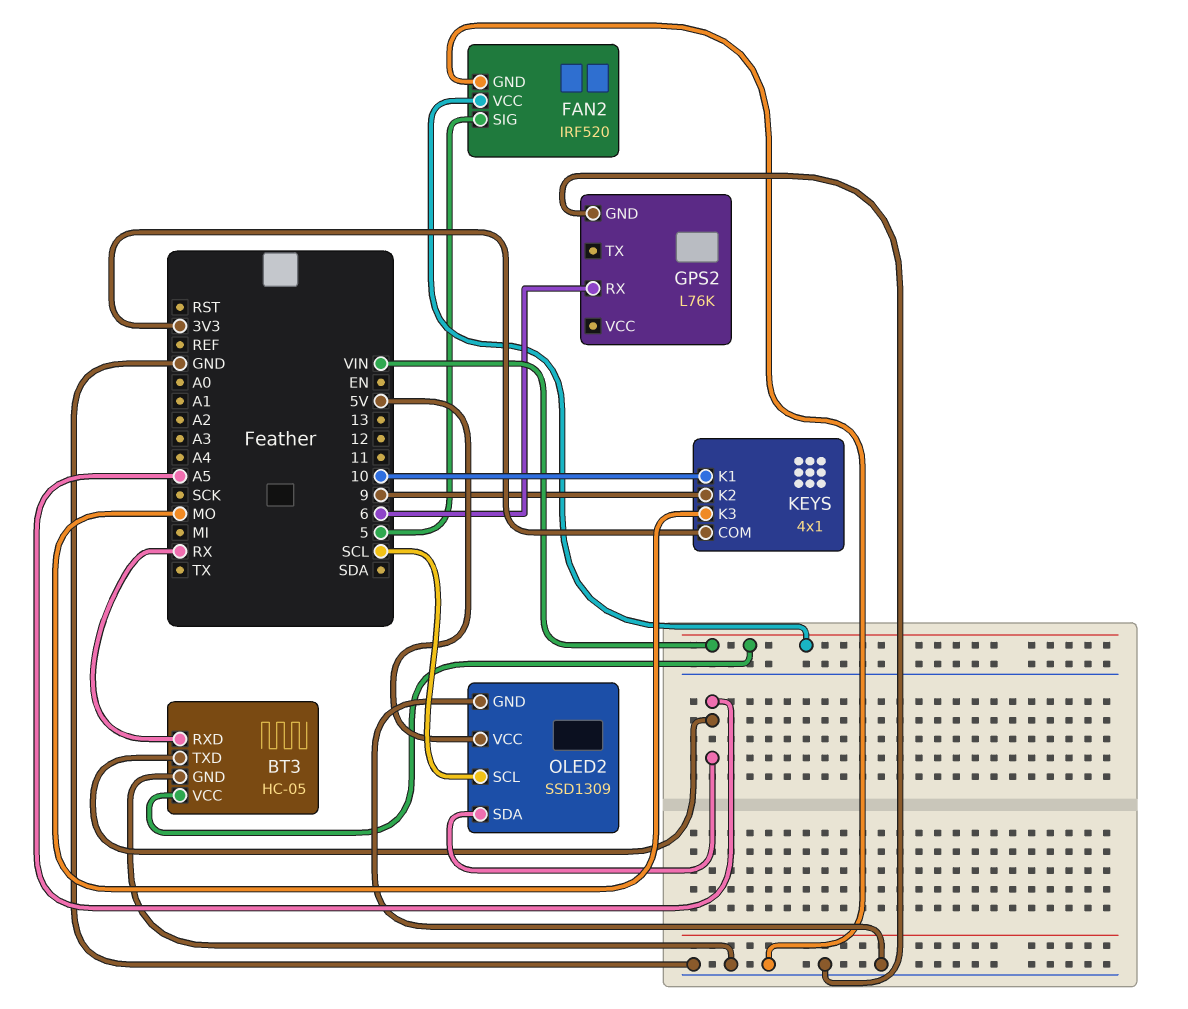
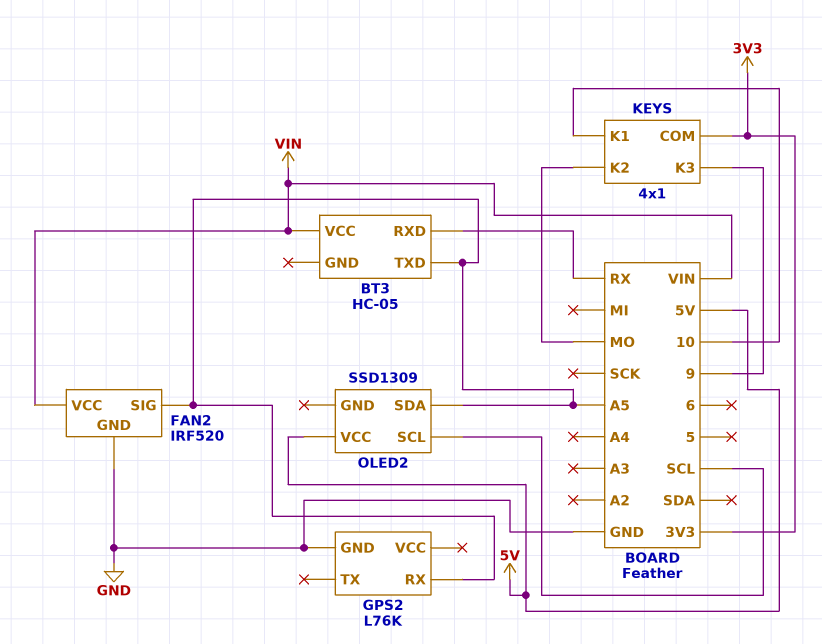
BT3 pin GND: GND -> none
FAN2 pin SIG: 5 -> A5
GPS2 pin RX: 6 -> A5
KEYS pin K2: 9 -> MO
KEYS pin K3: MO -> 9
OLED2 pin GND: GND -> none

